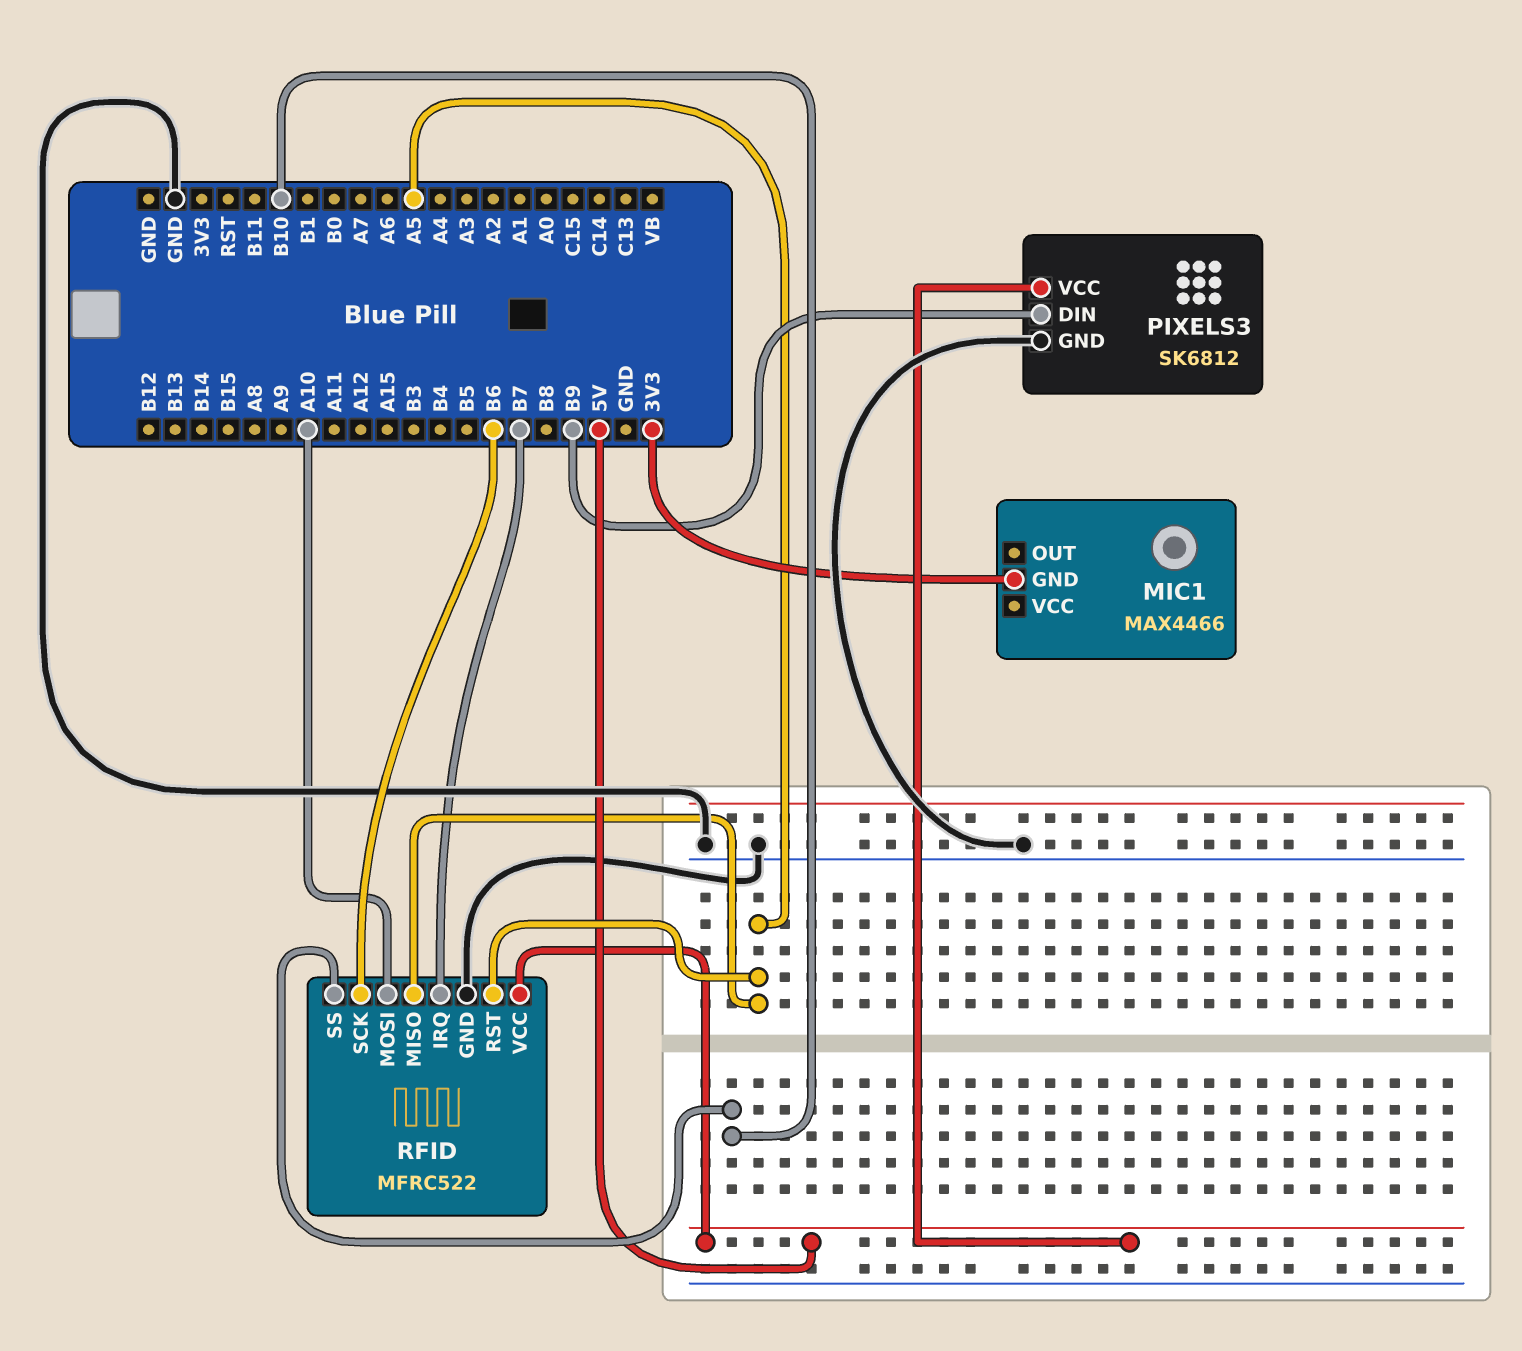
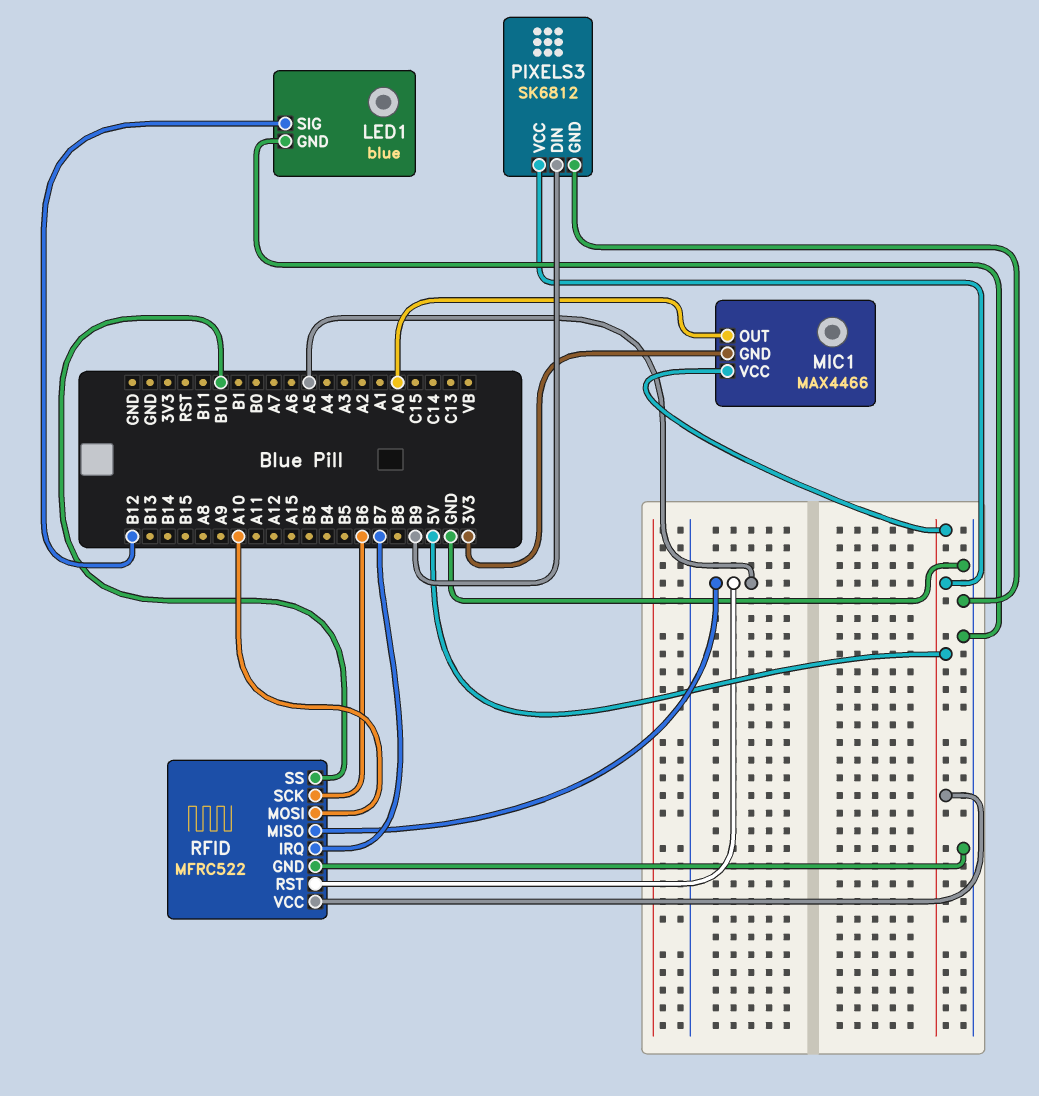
LED1: none -> blue
LED1 pin GND: none -> GND
LED1 pin SIG: none -> B12
MIC1 pin OUT: none -> A0
MIC1 pin VCC: none -> 5V

